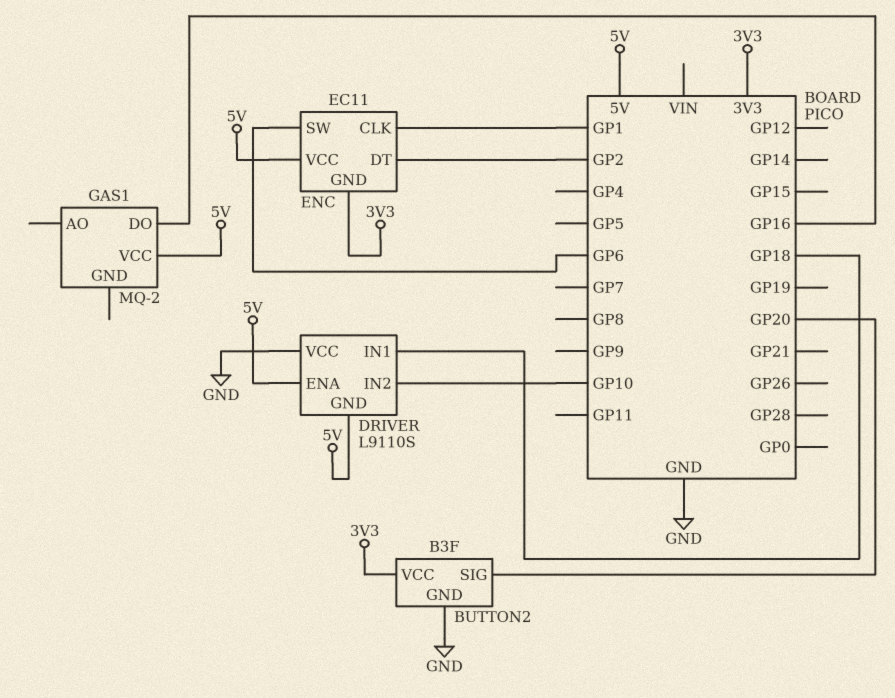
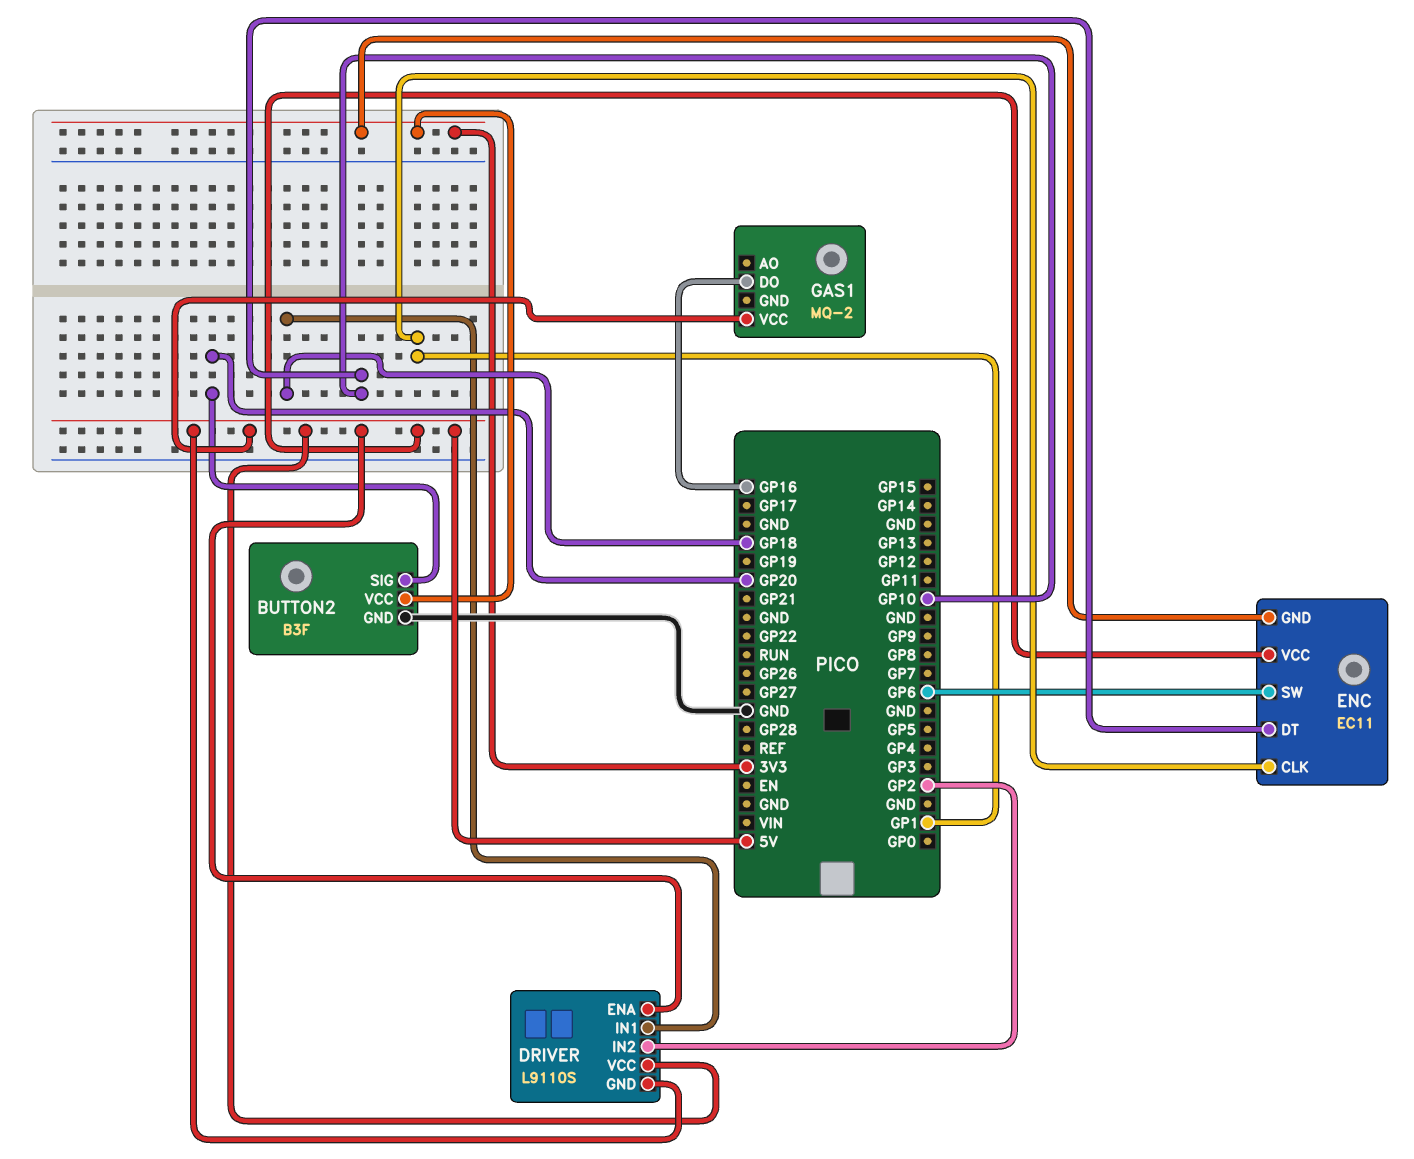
DRIVER pin IN2: GP10 -> GP2
DRIVER pin VCC: GND -> 5V
ENC pin DT: GP2 -> GP10

